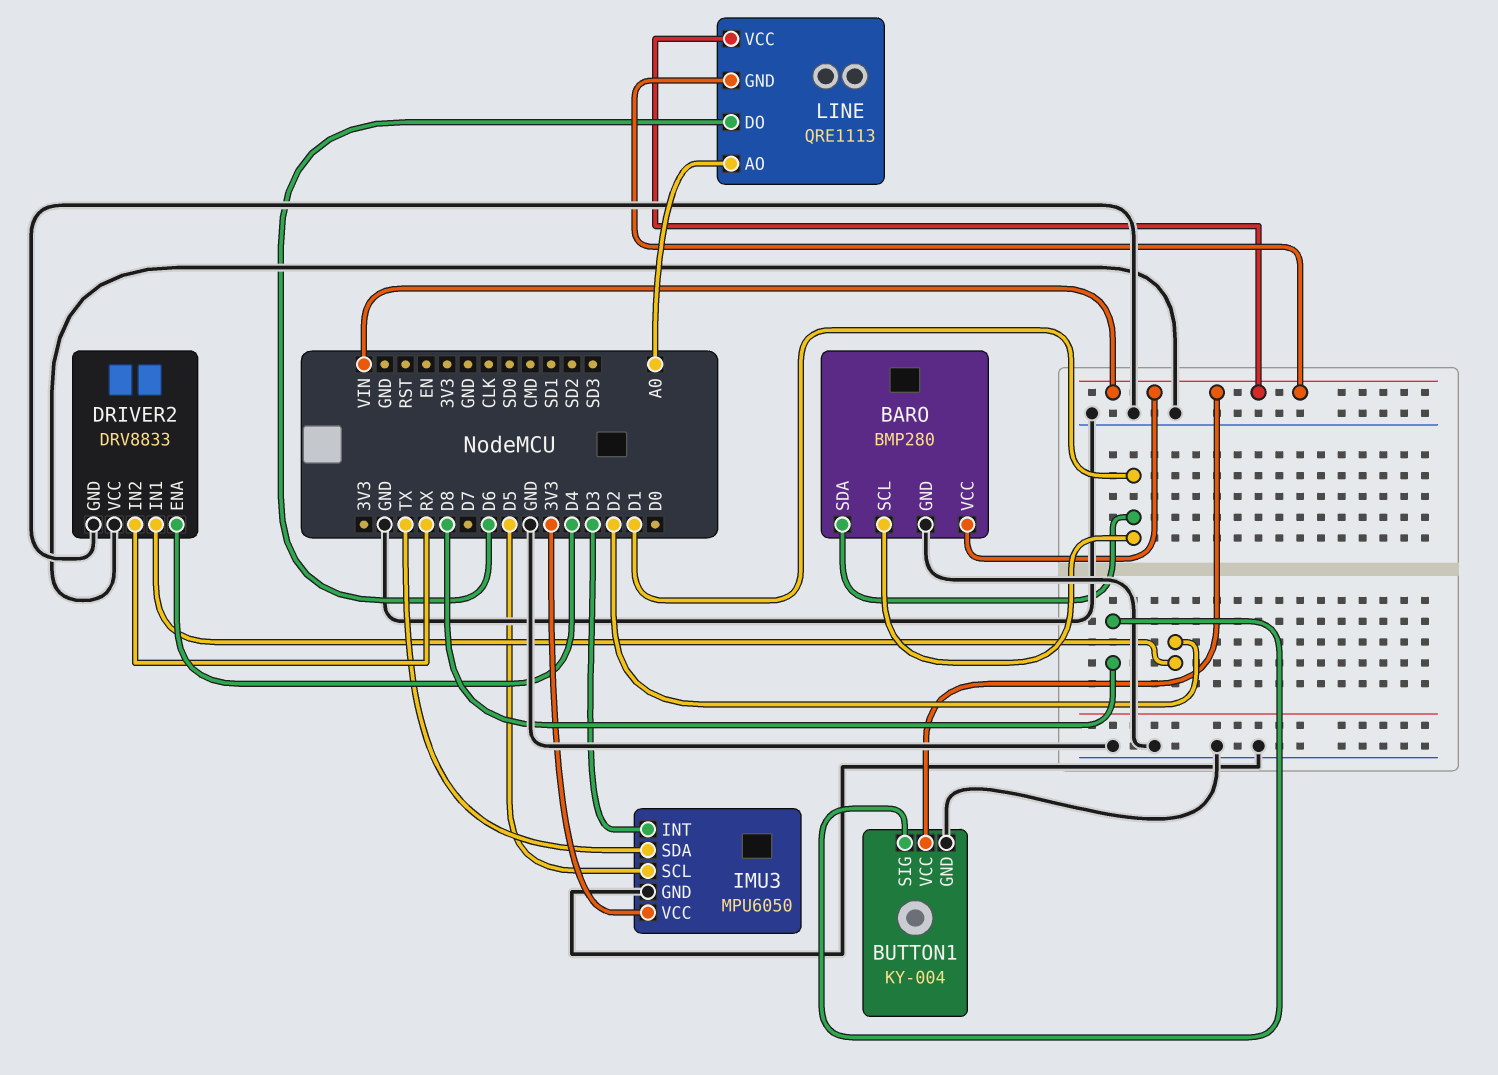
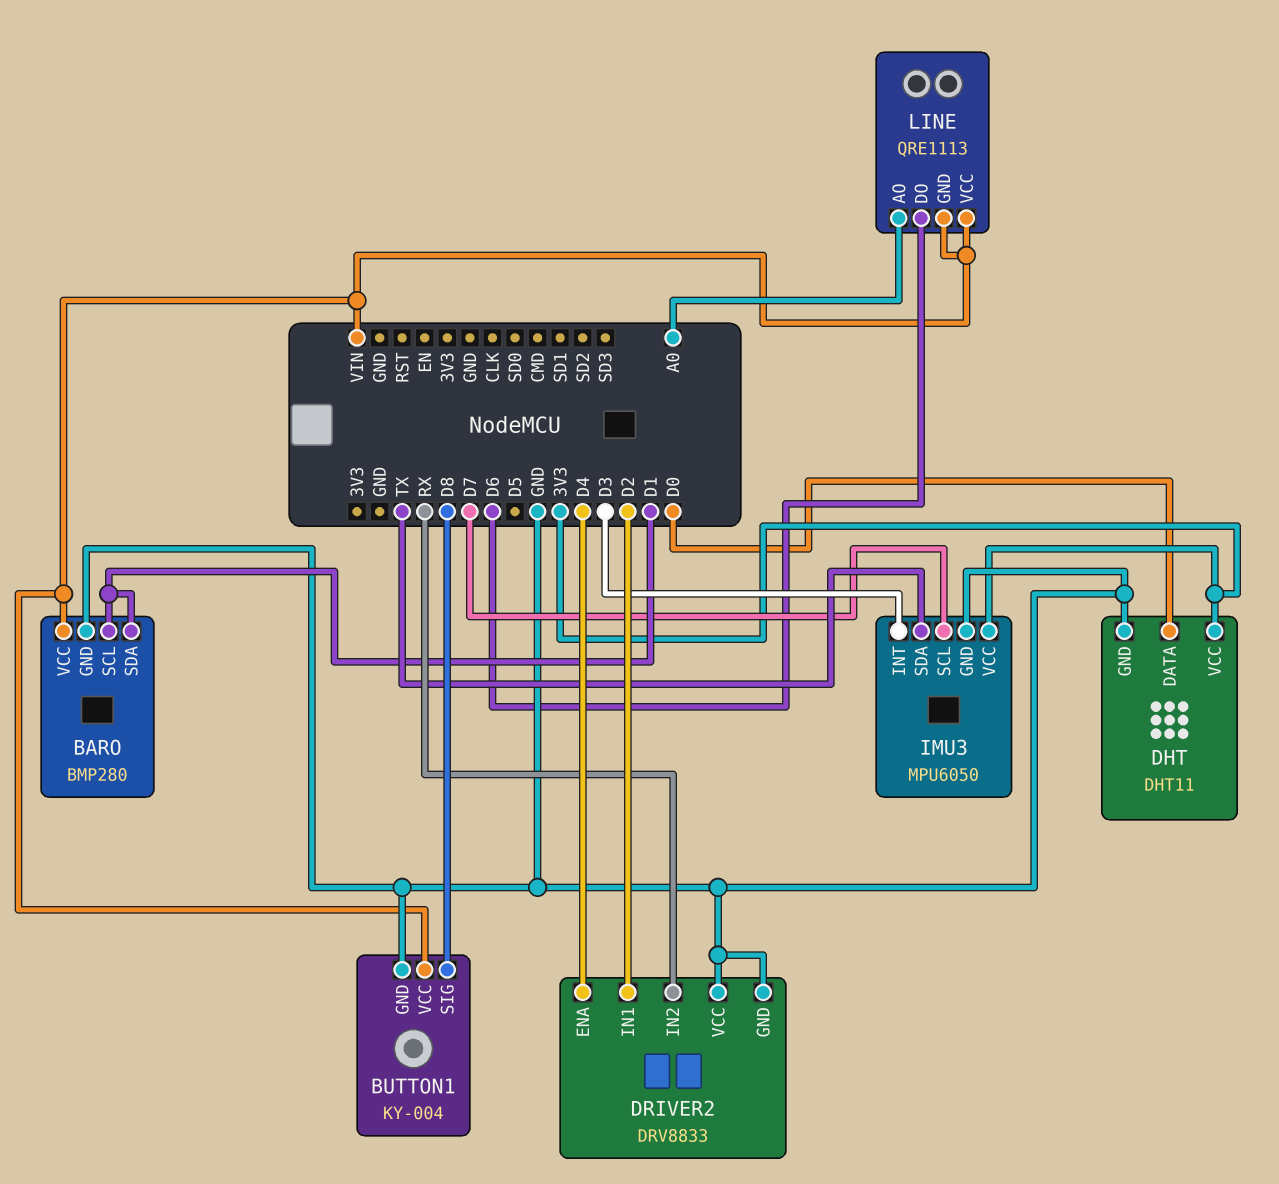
DHT: none -> DHT11
DHT pin DATA: none -> D0
DHT pin GND: none -> GND
DHT pin VCC: none -> 3V3
IMU3 pin SCL: D5 -> D7

